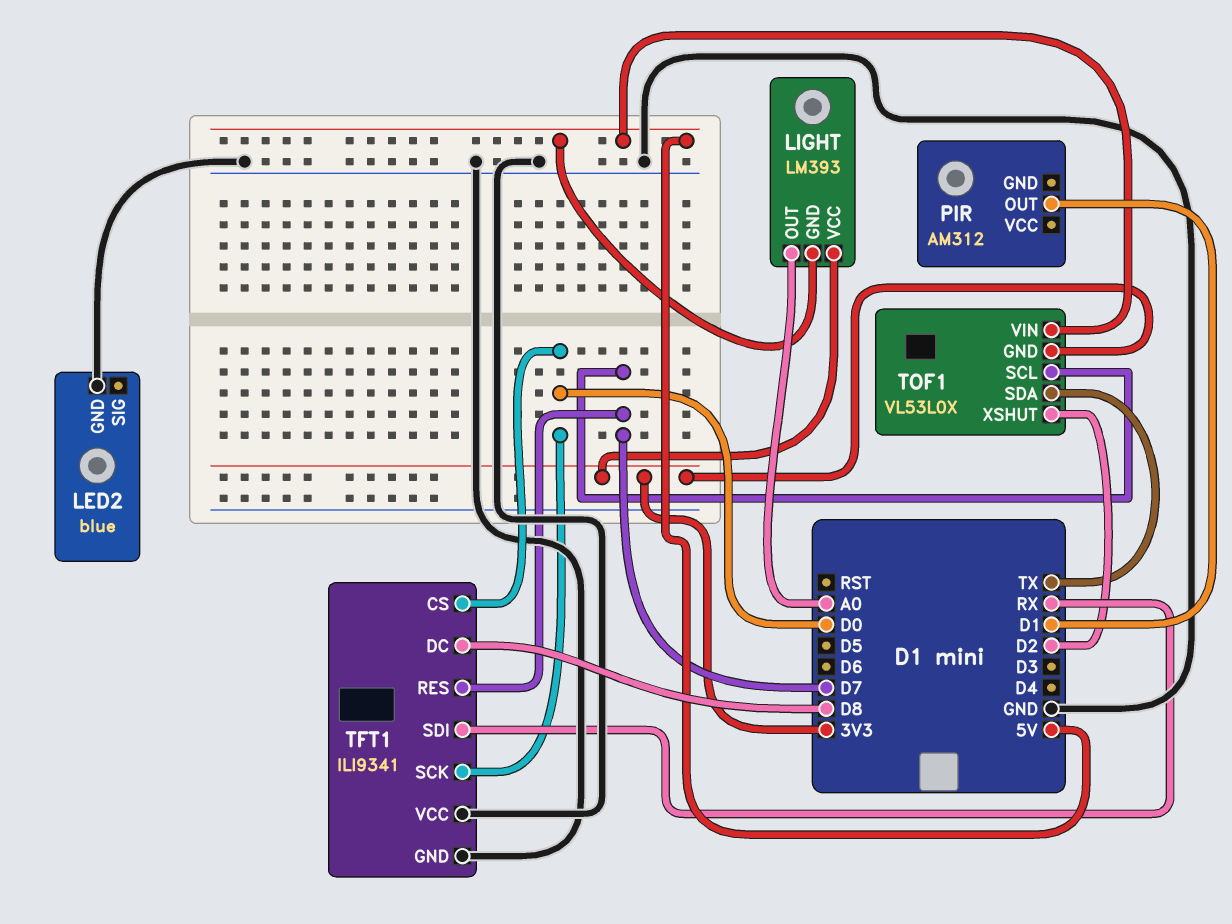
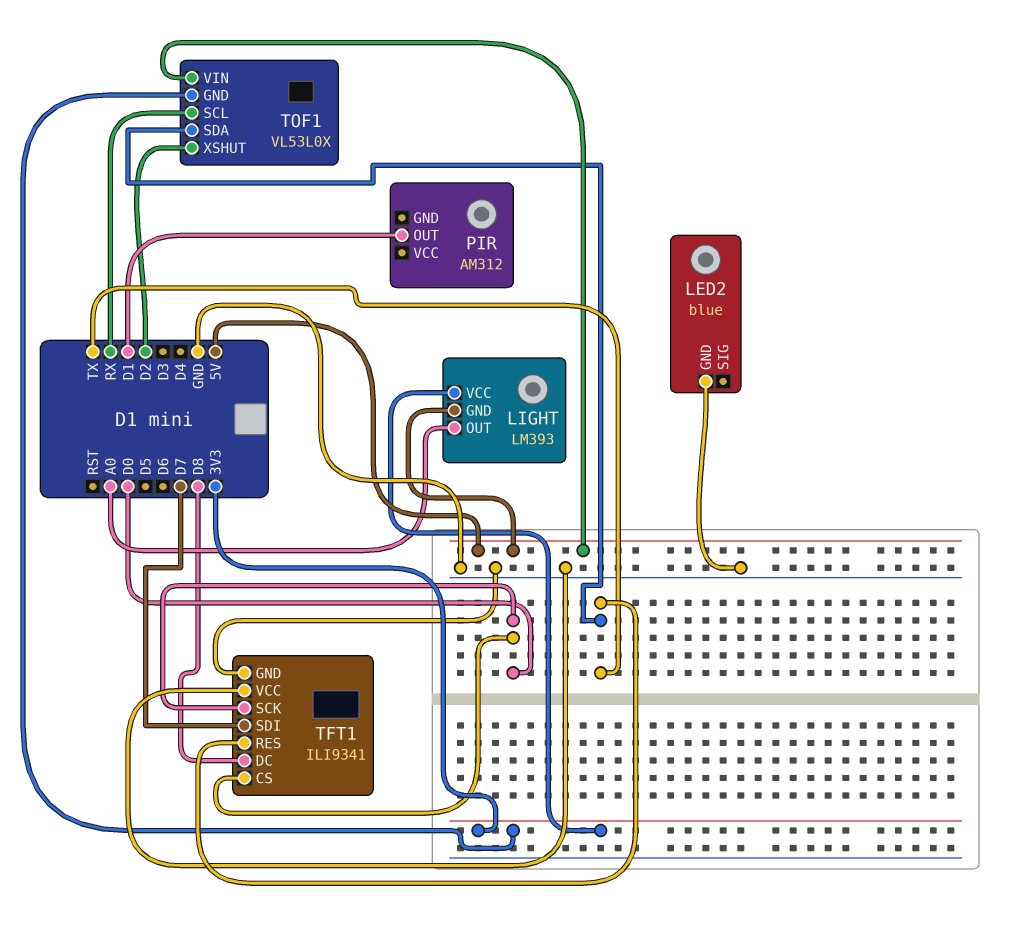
TFT1 pin RES: D7 -> TX
TFT1 pin SDI: RX -> D7
TOF1 pin SCL: D7 -> RX

